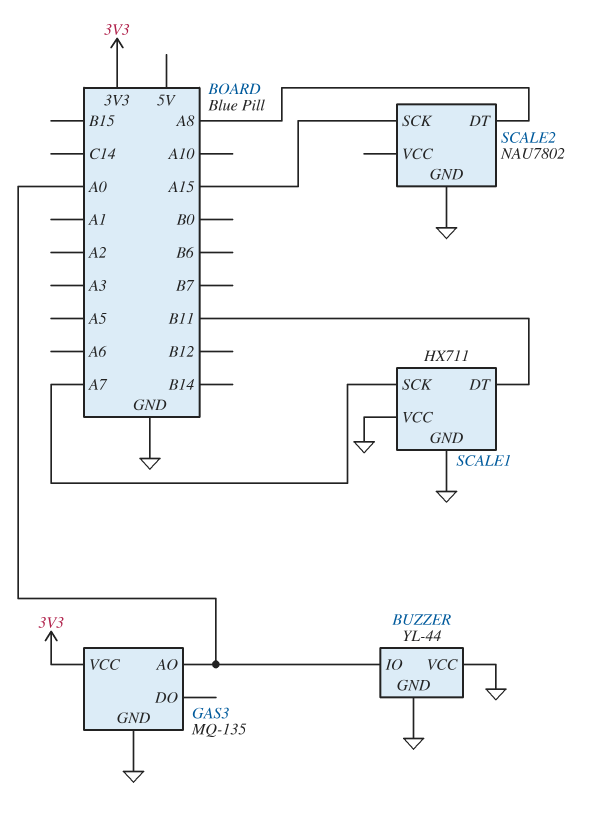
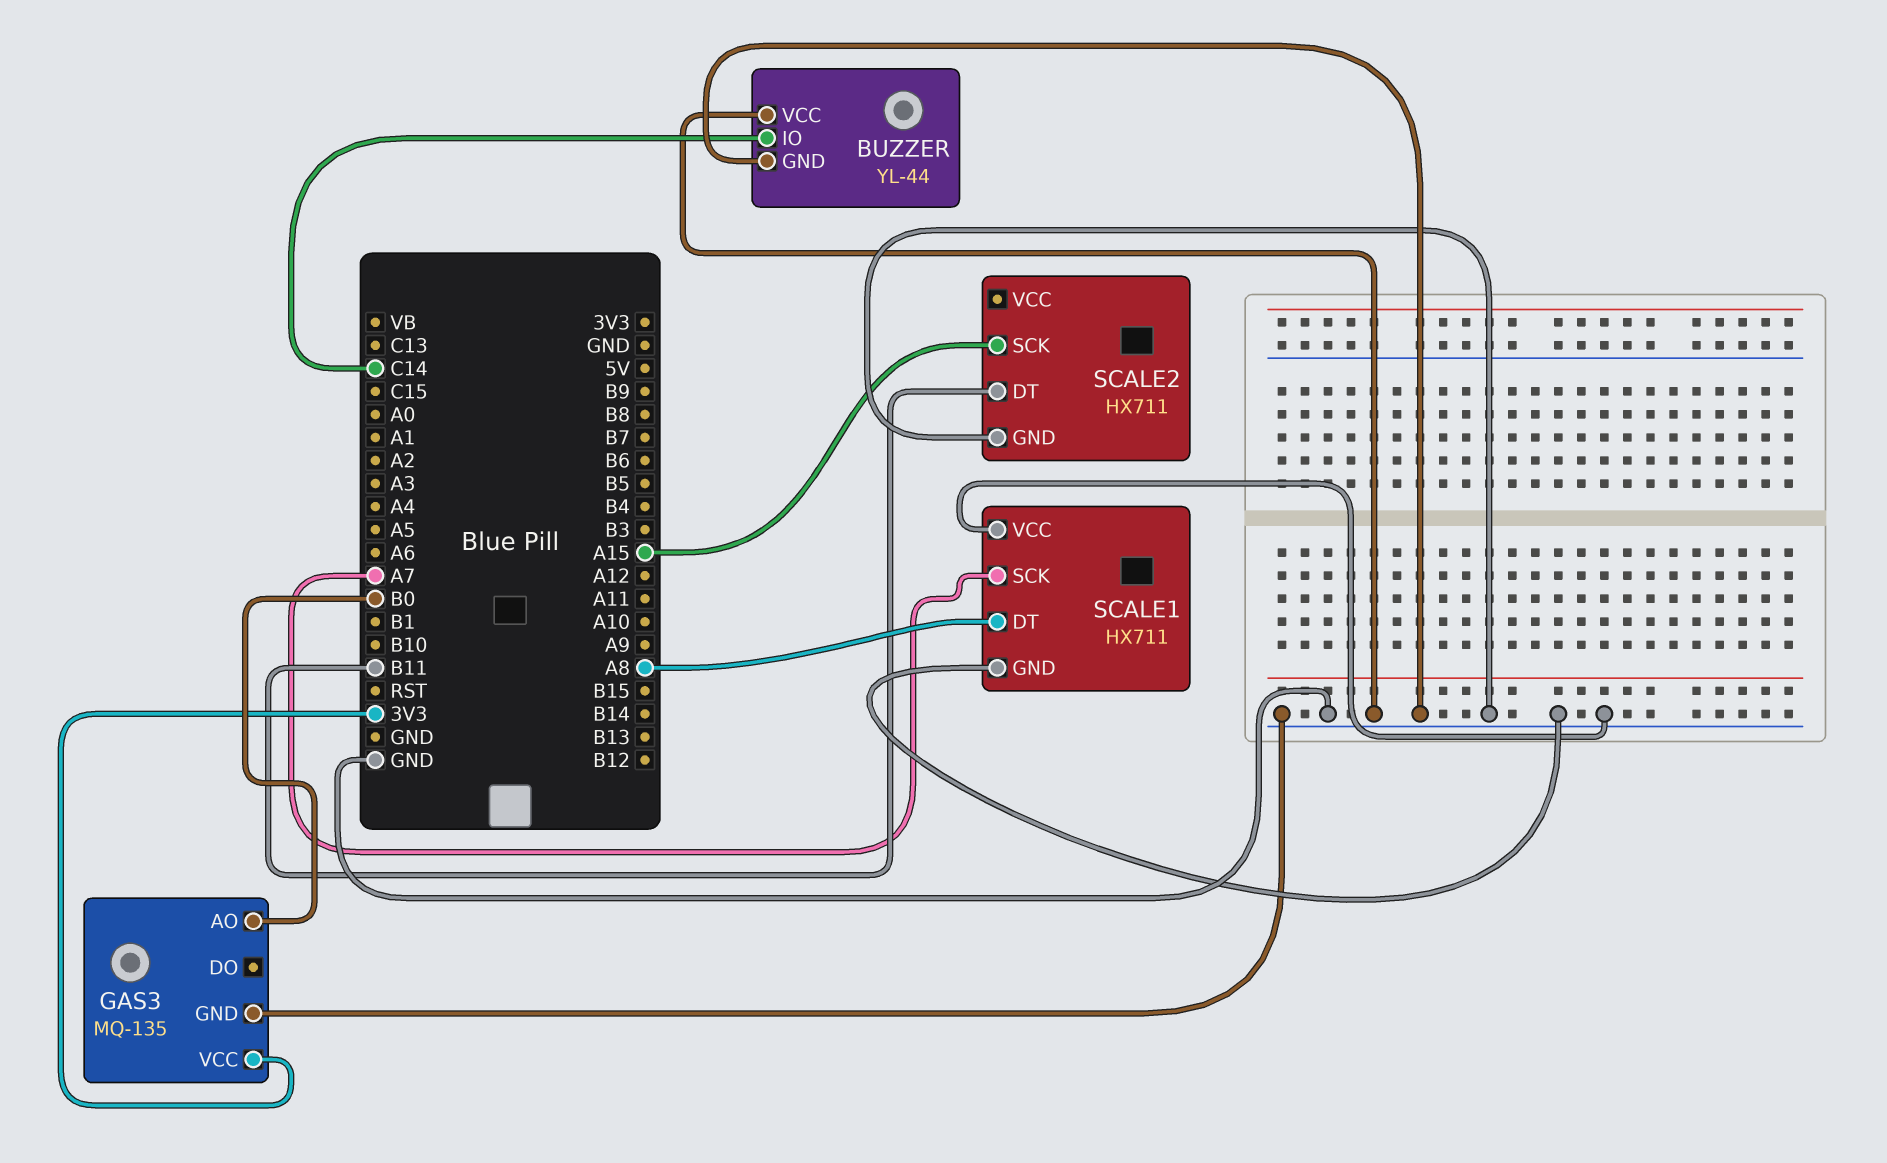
BUZZER pin IO: A0 -> C14
GAS3 pin AO: A0 -> B0
SCALE1 pin DT: B11 -> A8
SCALE2: NAU7802 -> HX711
SCALE2 pin DT: A8 -> B11

